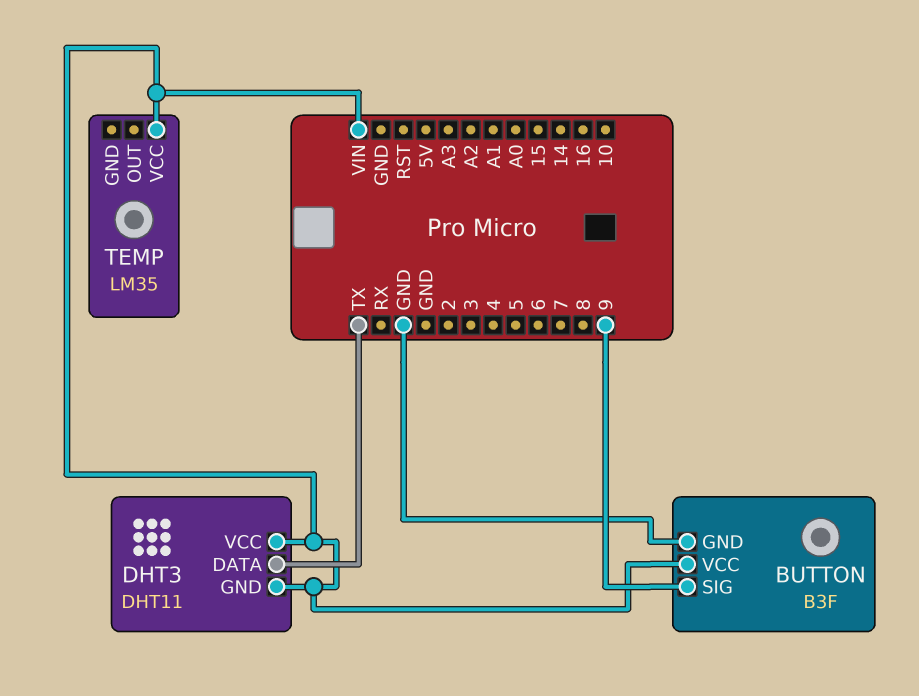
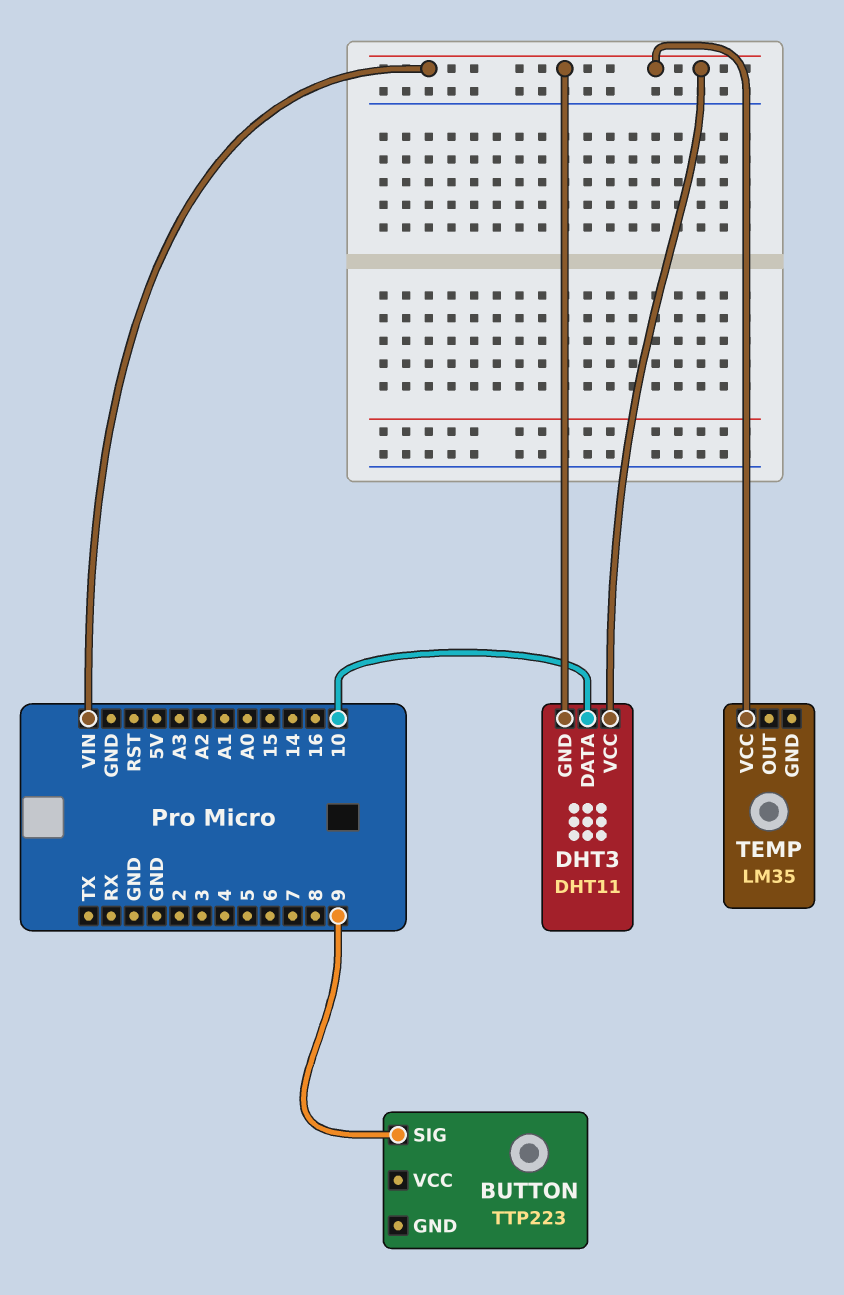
BUTTON: B3F -> TTP223
BUTTON pin GND: GND -> none
BUTTON pin VCC: VIN -> none
DHT3 pin DATA: TX -> 10

